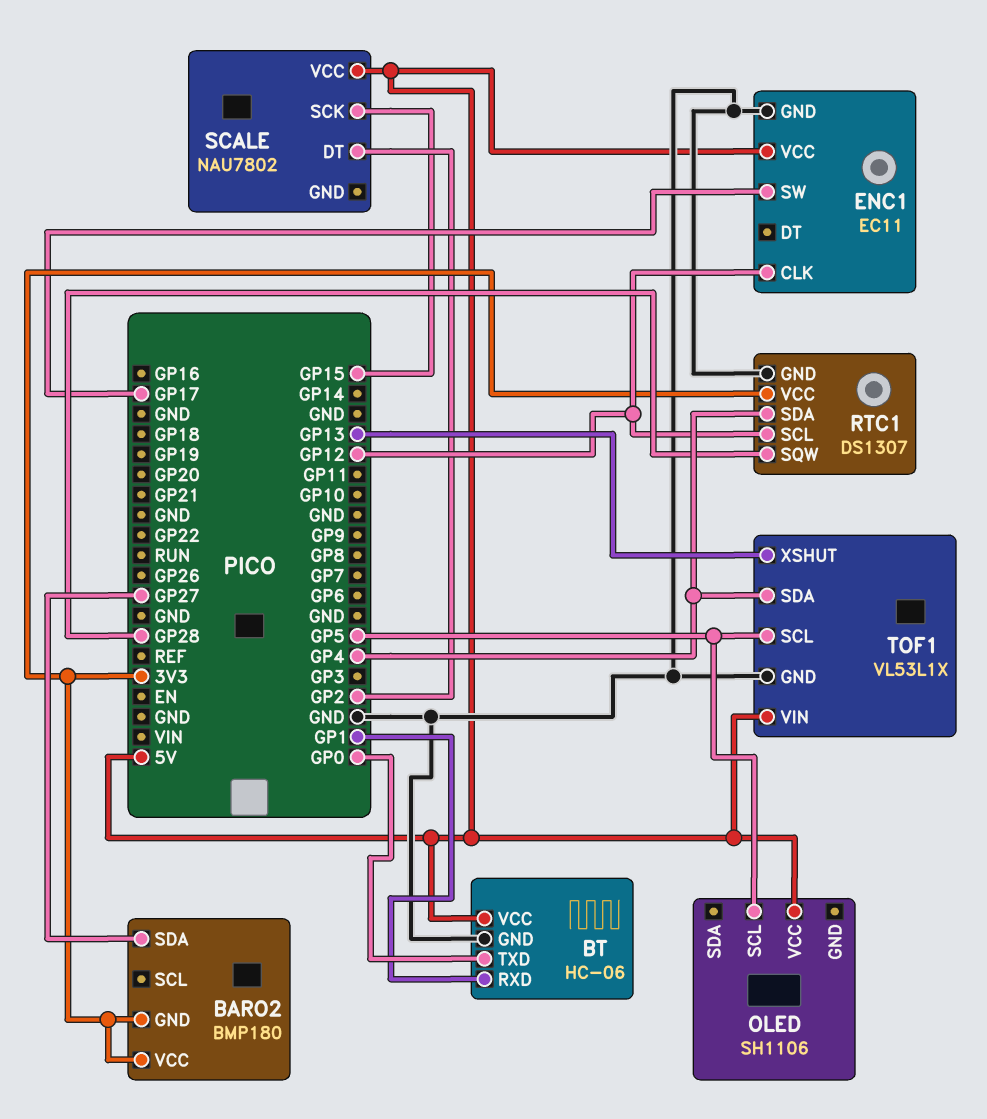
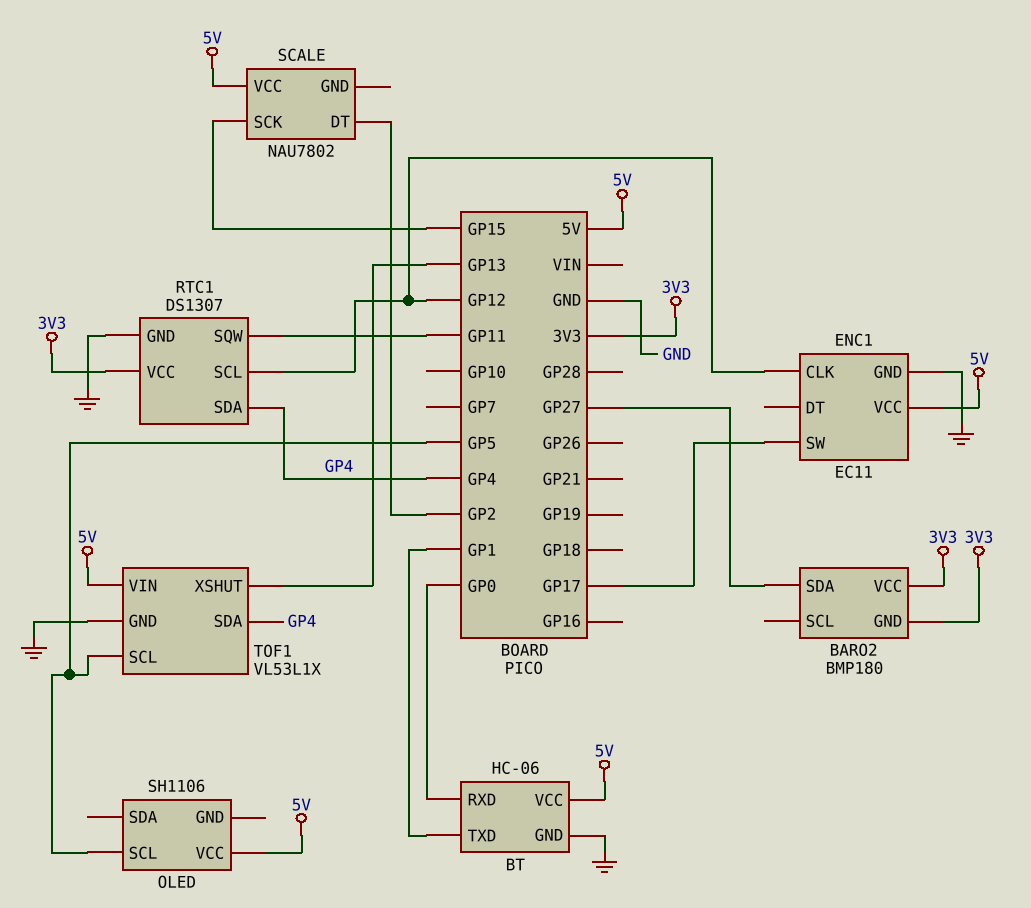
BT pin RXD: GP1 -> GP0
BT pin TXD: GP0 -> GP1
RTC1 pin SQW: GP28 -> GP11

